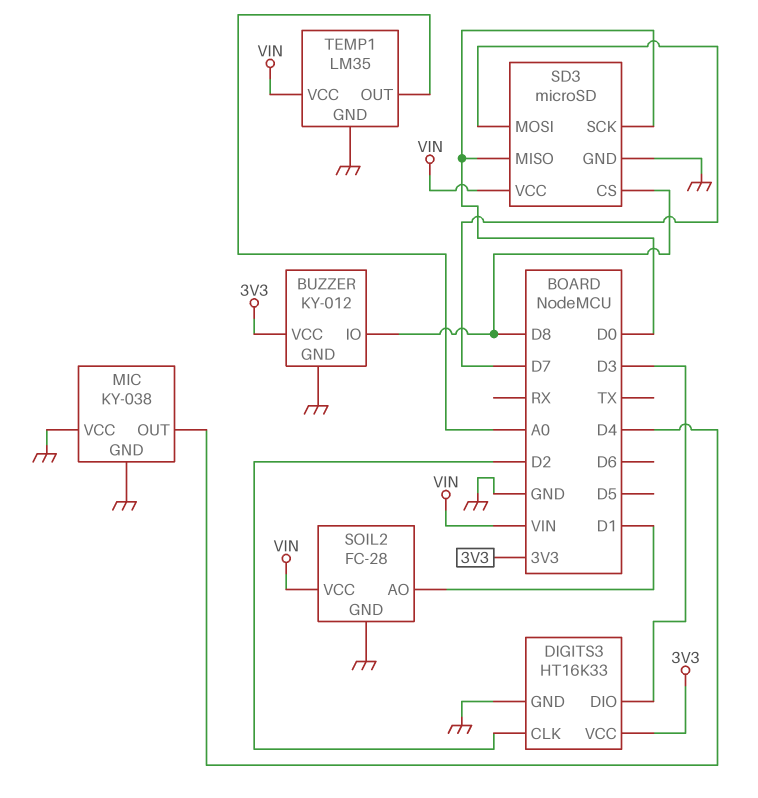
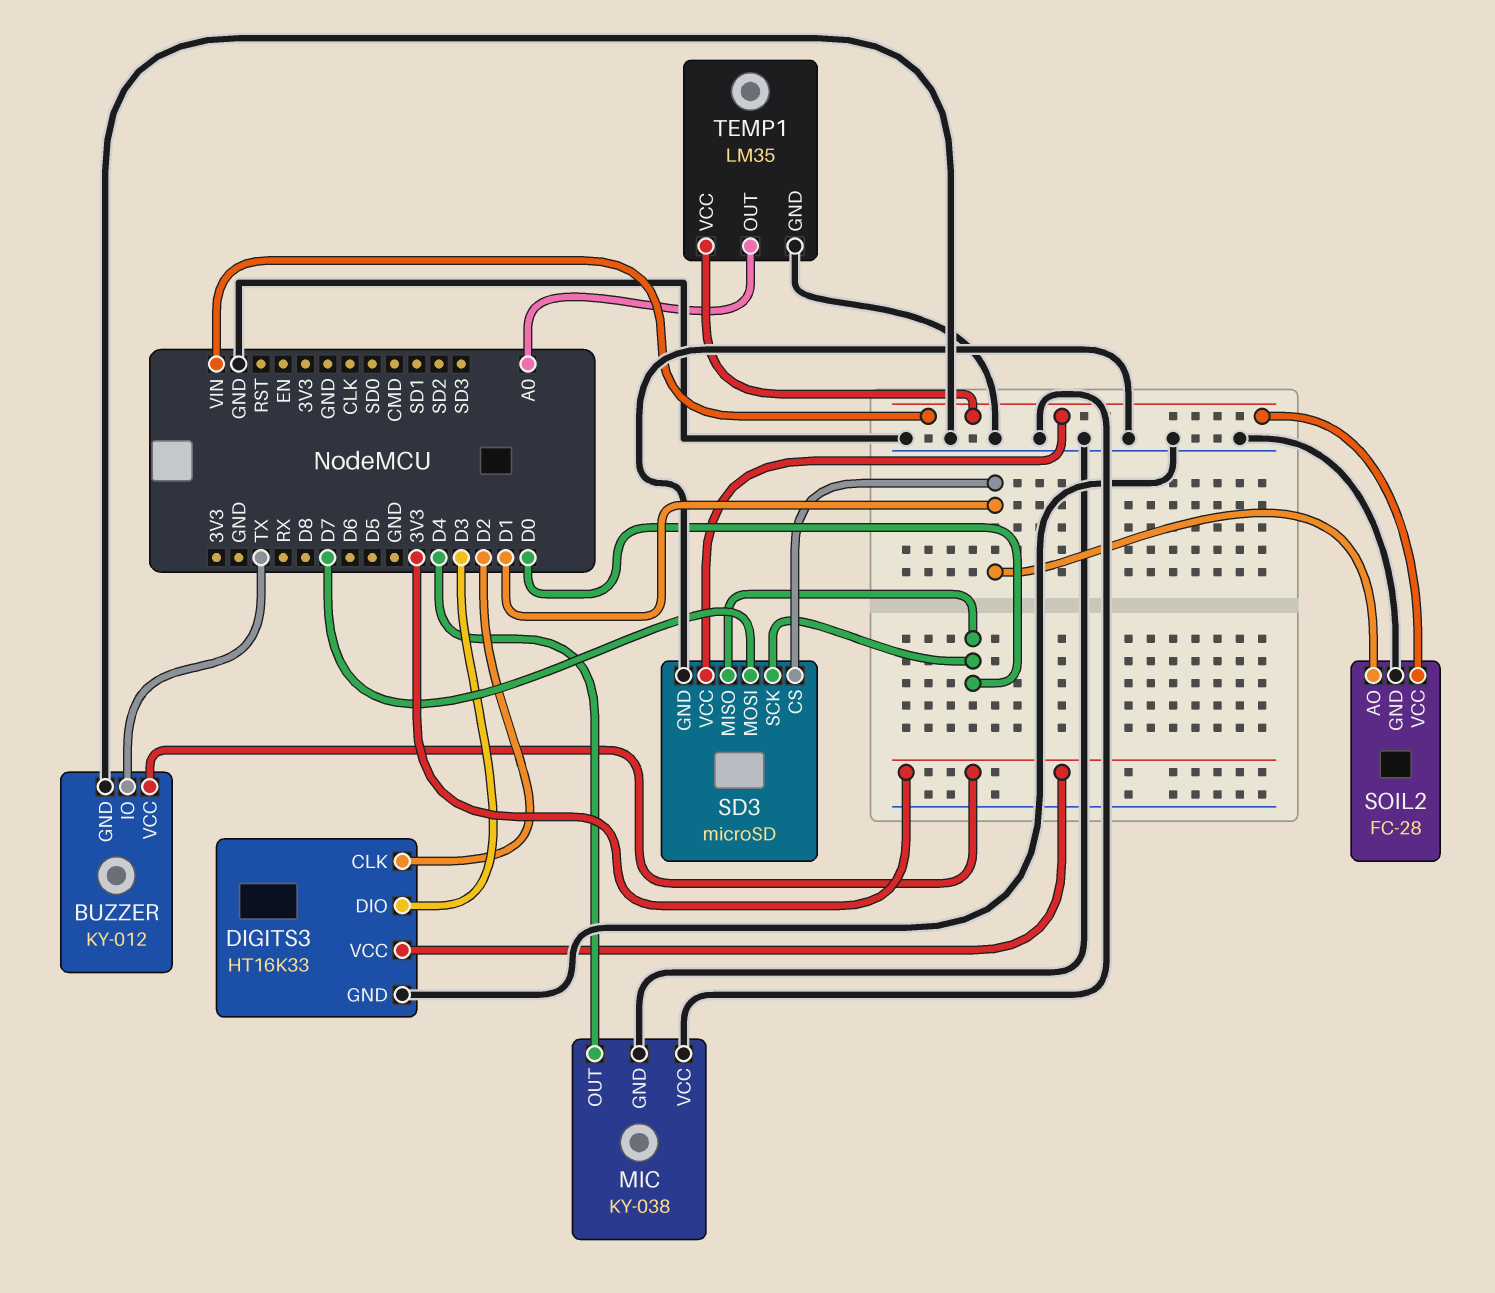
BUZZER pin IO: D8 -> TX
SD3 pin CS: D8 -> D1

